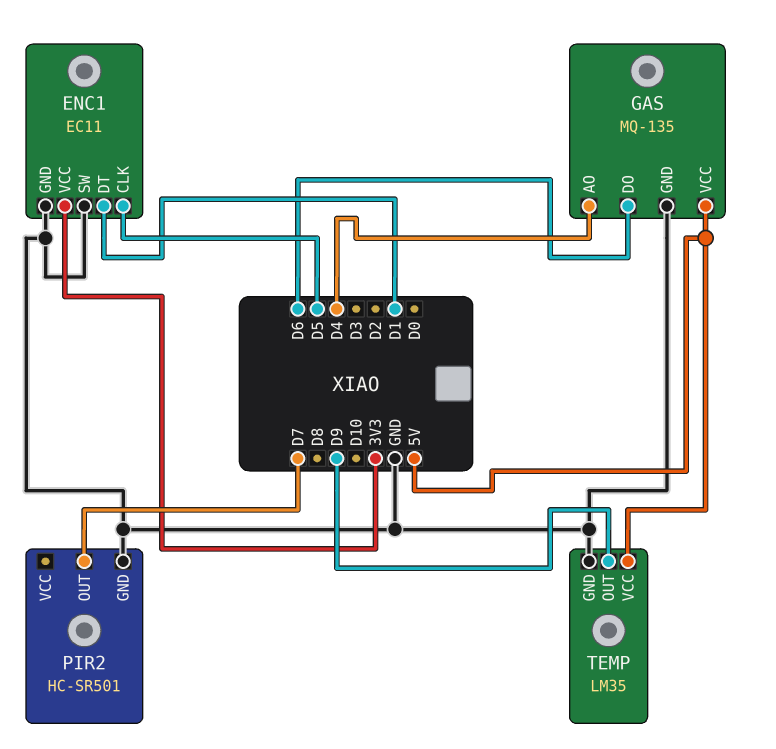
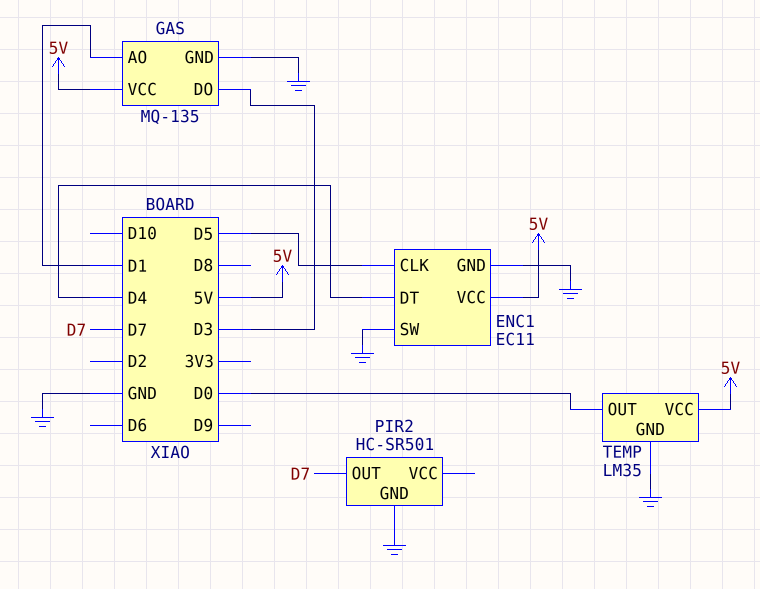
ENC1 pin DT: D1 -> D4
ENC1 pin VCC: 3V3 -> 5V
GAS pin AO: D4 -> D1
GAS pin DO: D6 -> D3
TEMP pin OUT: D9 -> D0

